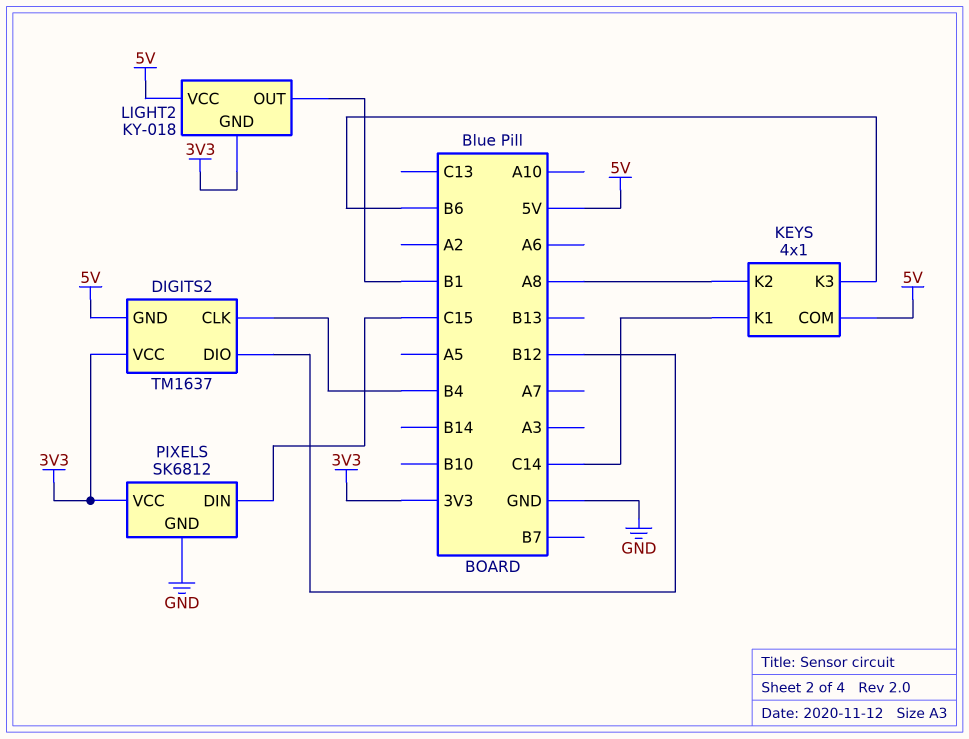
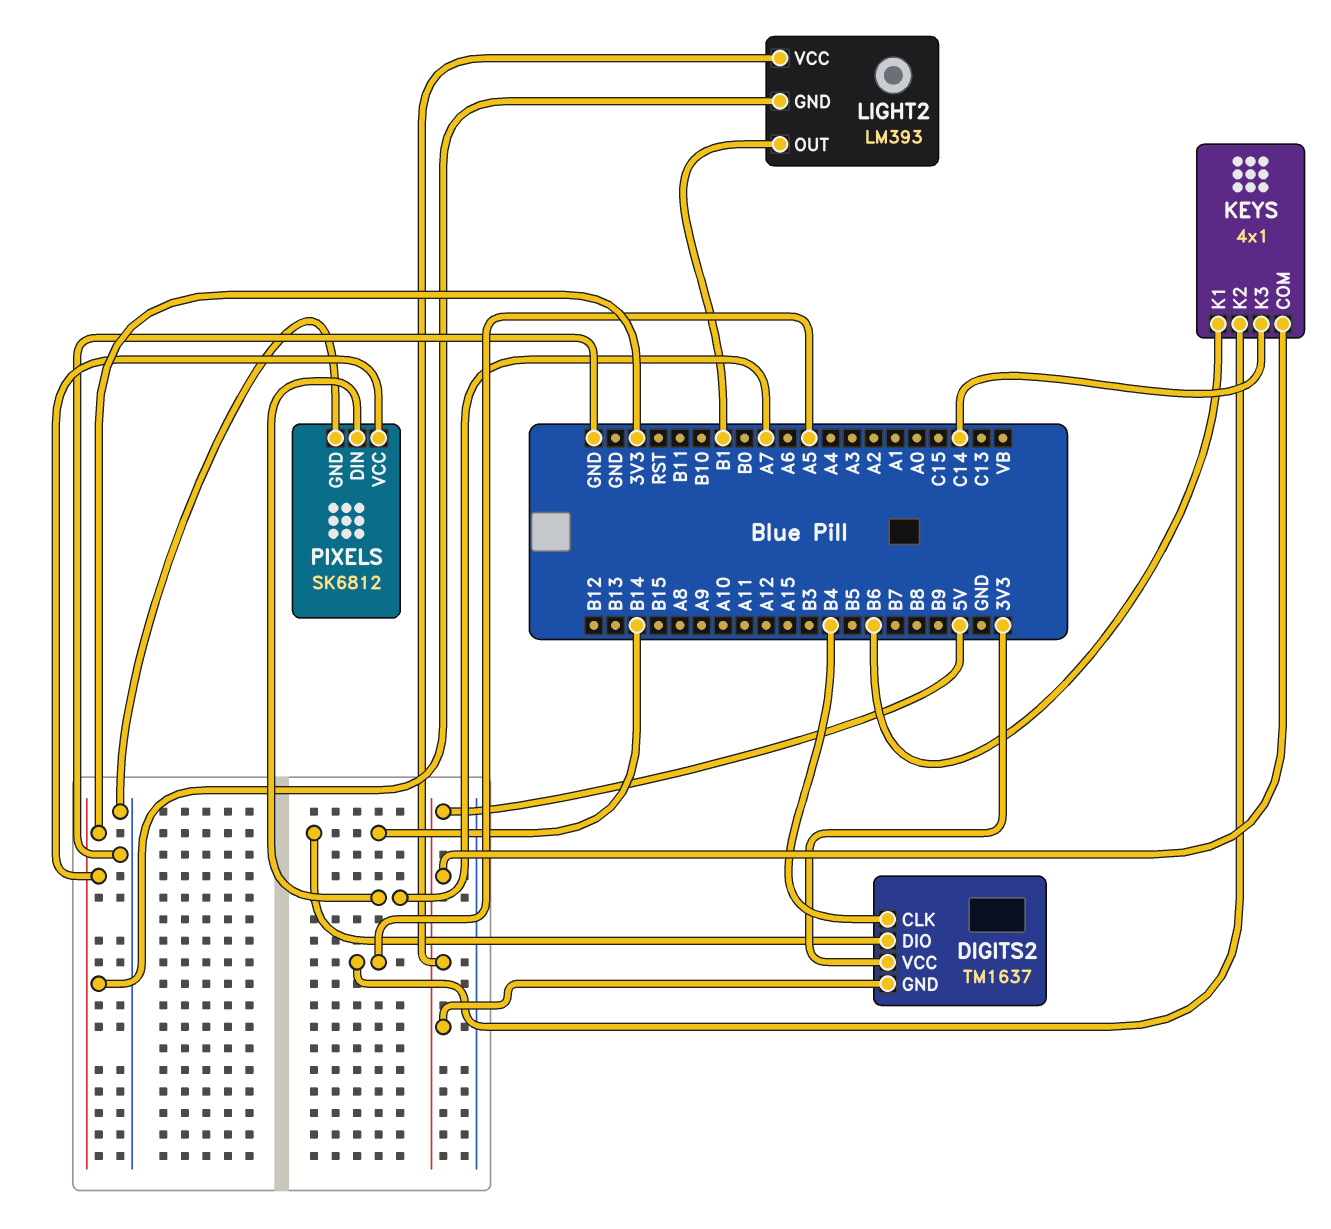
DIGITS2 pin DIO: B12 -> B14
KEYS pin K1: C14 -> B6
KEYS pin K2: A8 -> A5
KEYS pin K3: B6 -> C14
LIGHT2: KY-018 -> LM393
PIXELS pin DIN: C15 -> A7

